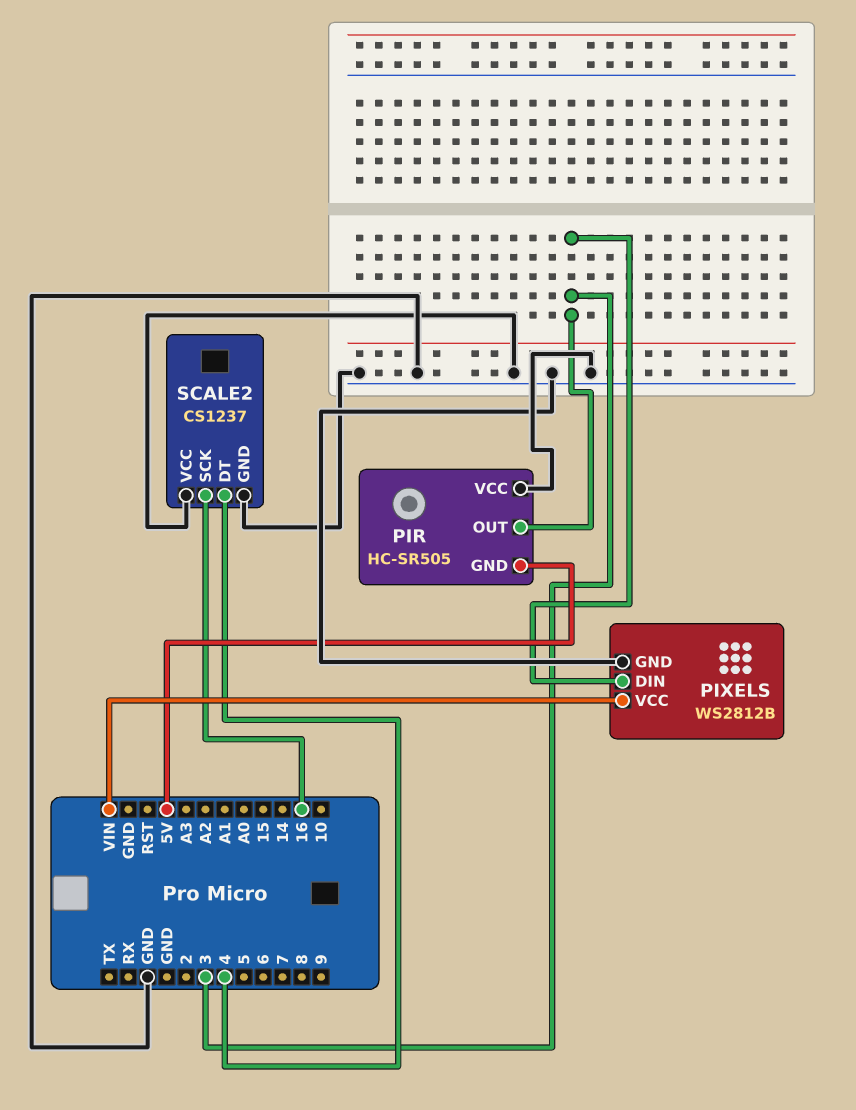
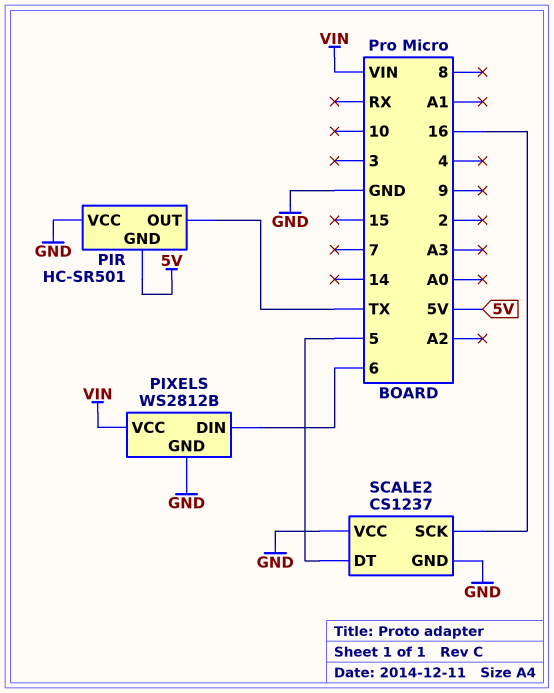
PIR: HC-SR505 -> HC-SR501
PIR pin OUT: 3 -> TX
PIXELS pin DIN: 3 -> 6
SCALE2 pin DT: 4 -> 5

